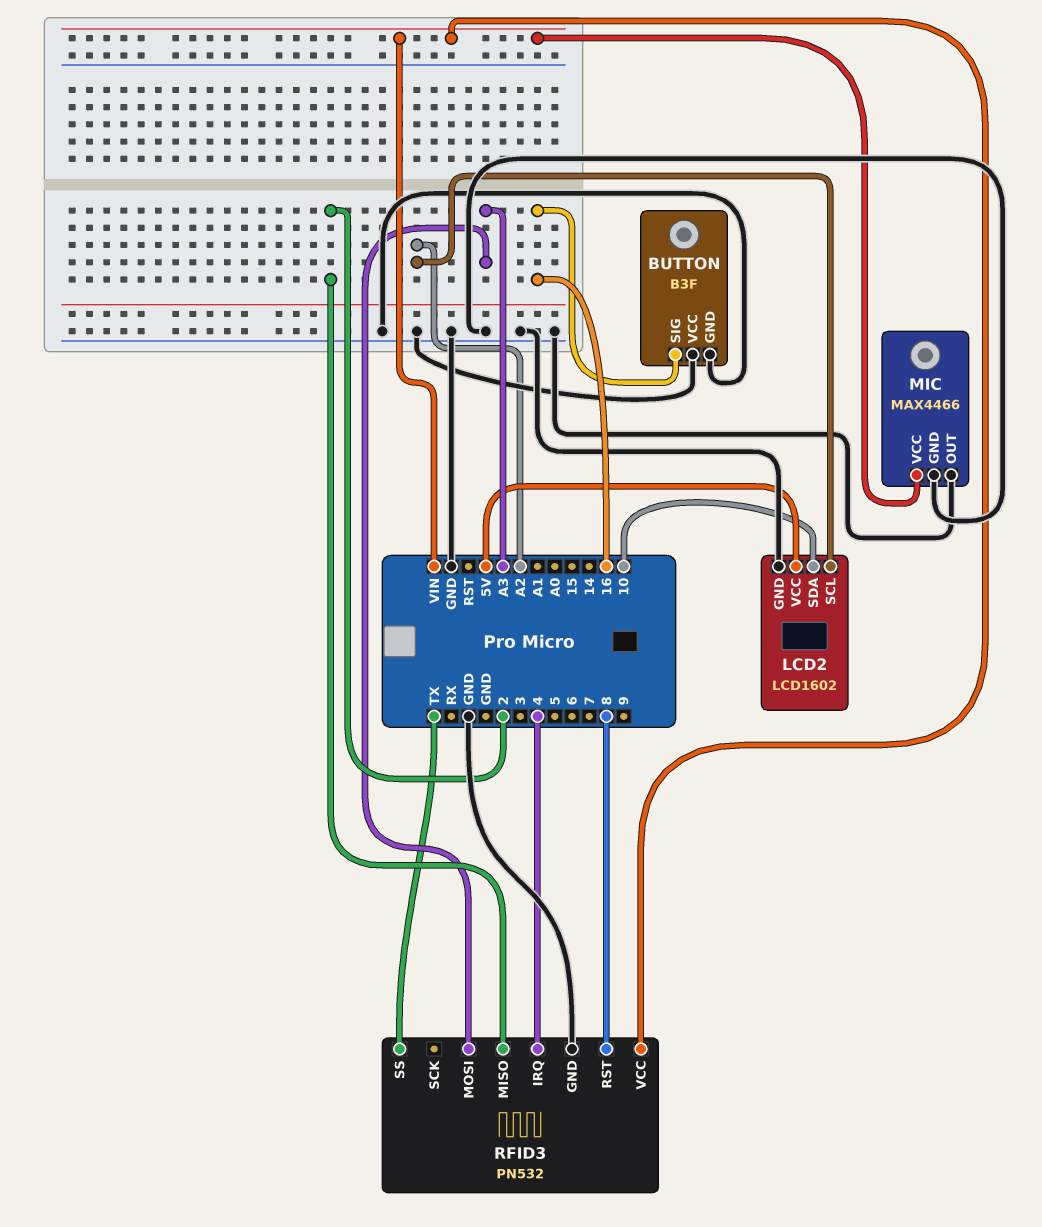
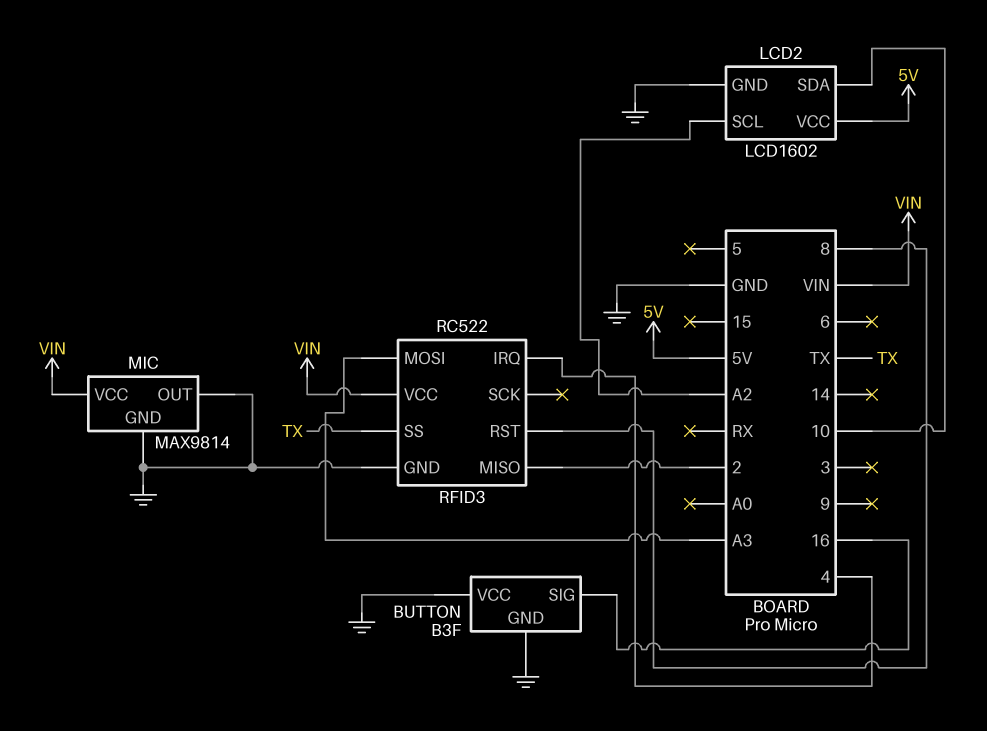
MIC: MAX4466 -> MAX9814
RFID3: PN532 -> RC522

